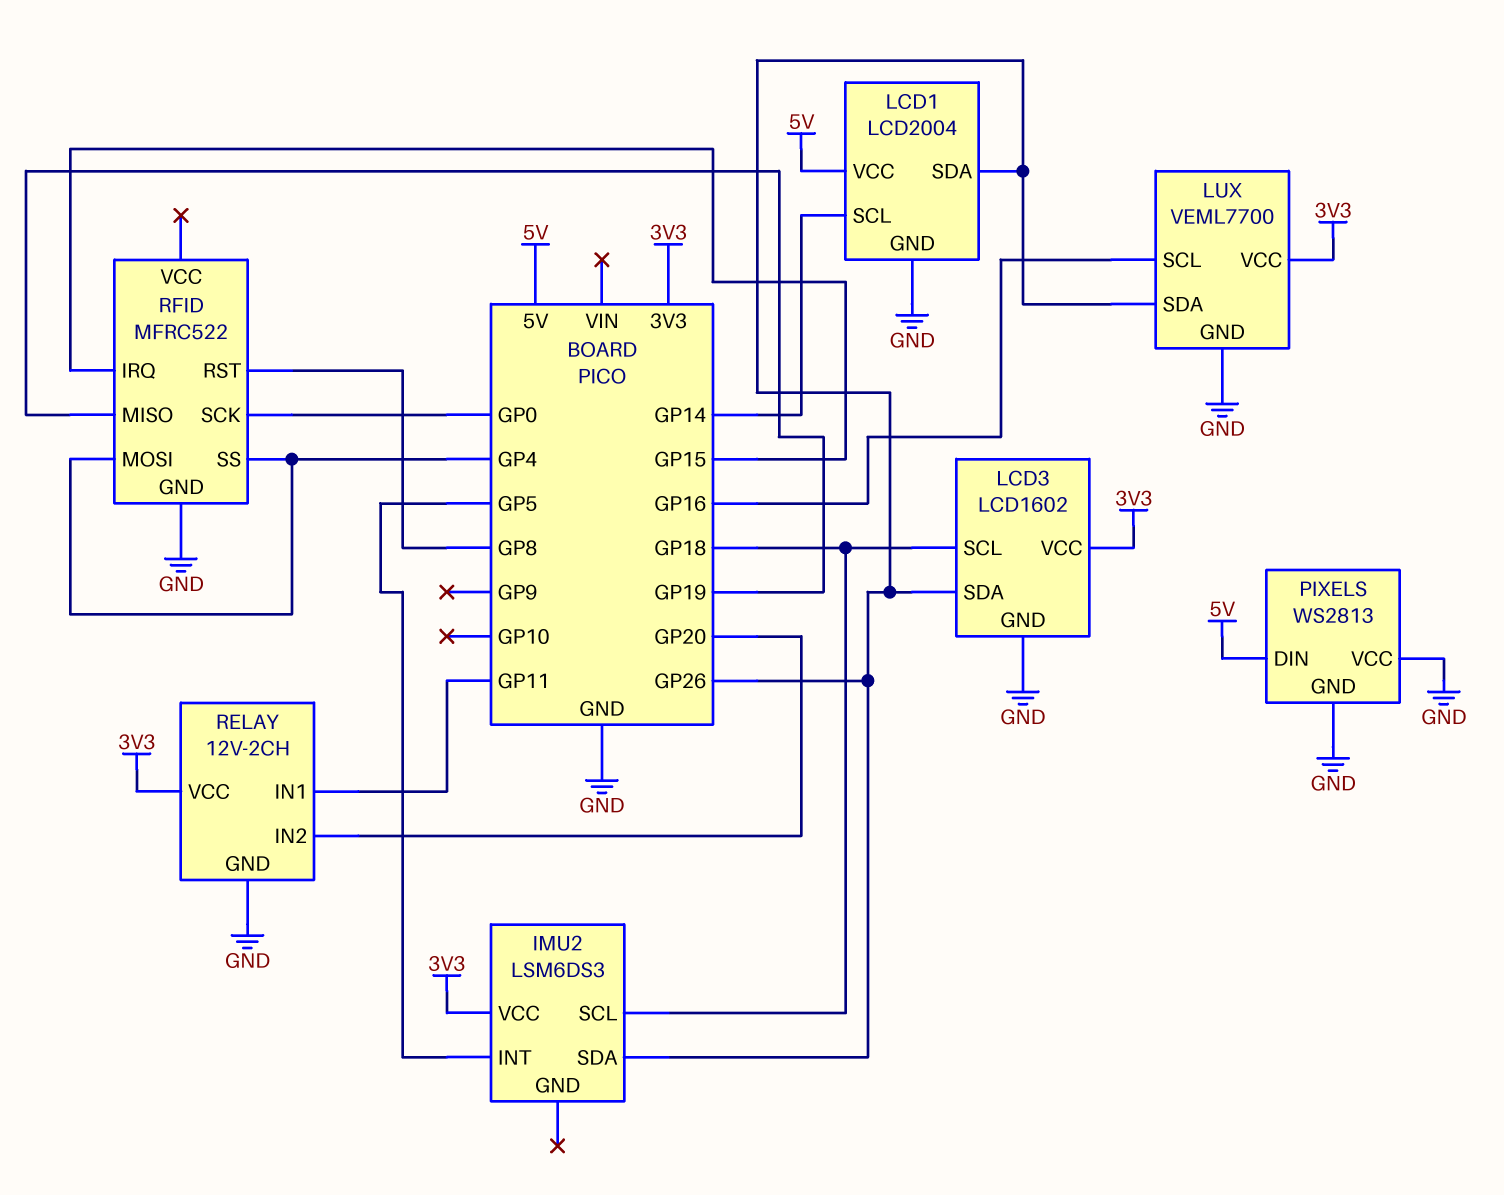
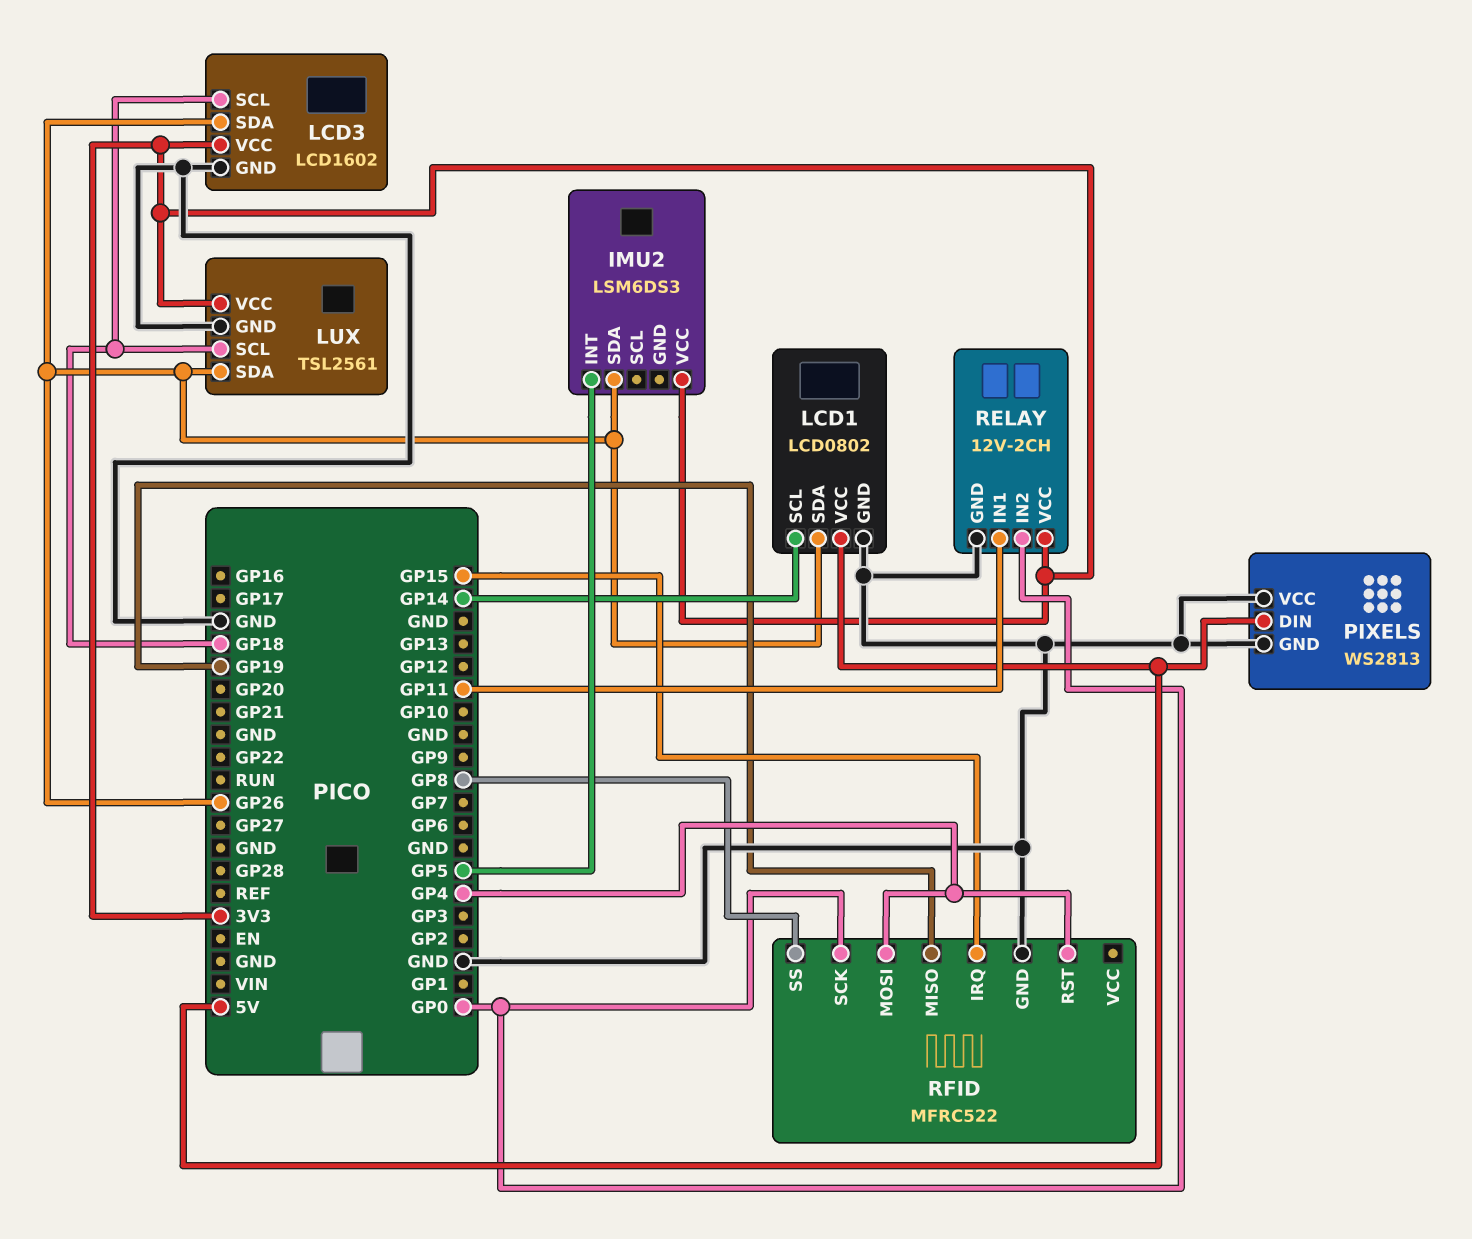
IMU2 pin SCL: GP18 -> none
LCD1: LCD2004 -> LCD0802
LUX: VEML7700 -> TSL2561
LUX pin SCL: GP16 -> GP18
RELAY pin IN2: GP20 -> GP0
RFID pin RST: GP8 -> GP4
RFID pin SS: GP4 -> GP8

